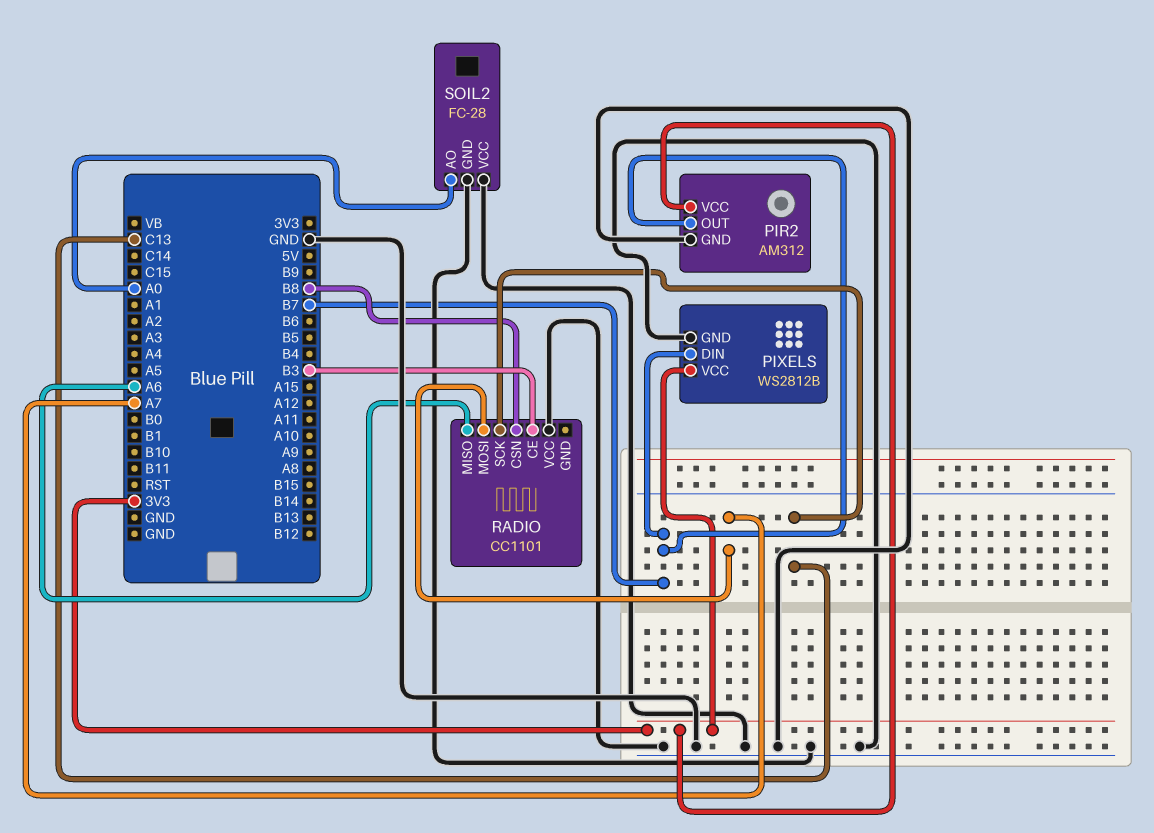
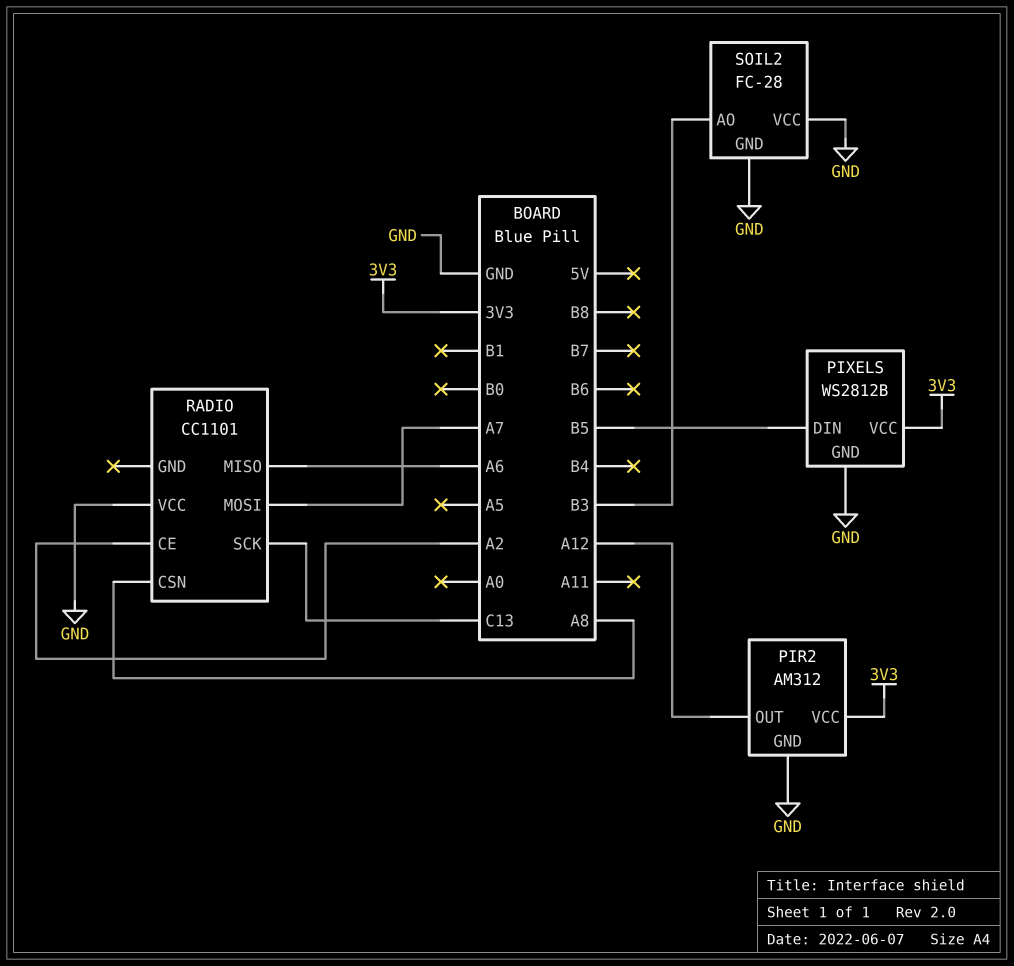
PIR2 pin OUT: B7 -> A12
PIXELS pin DIN: B7 -> B5
RADIO pin CE: B3 -> A2
RADIO pin CSN: B8 -> A8
SOIL2 pin AO: A0 -> B3

